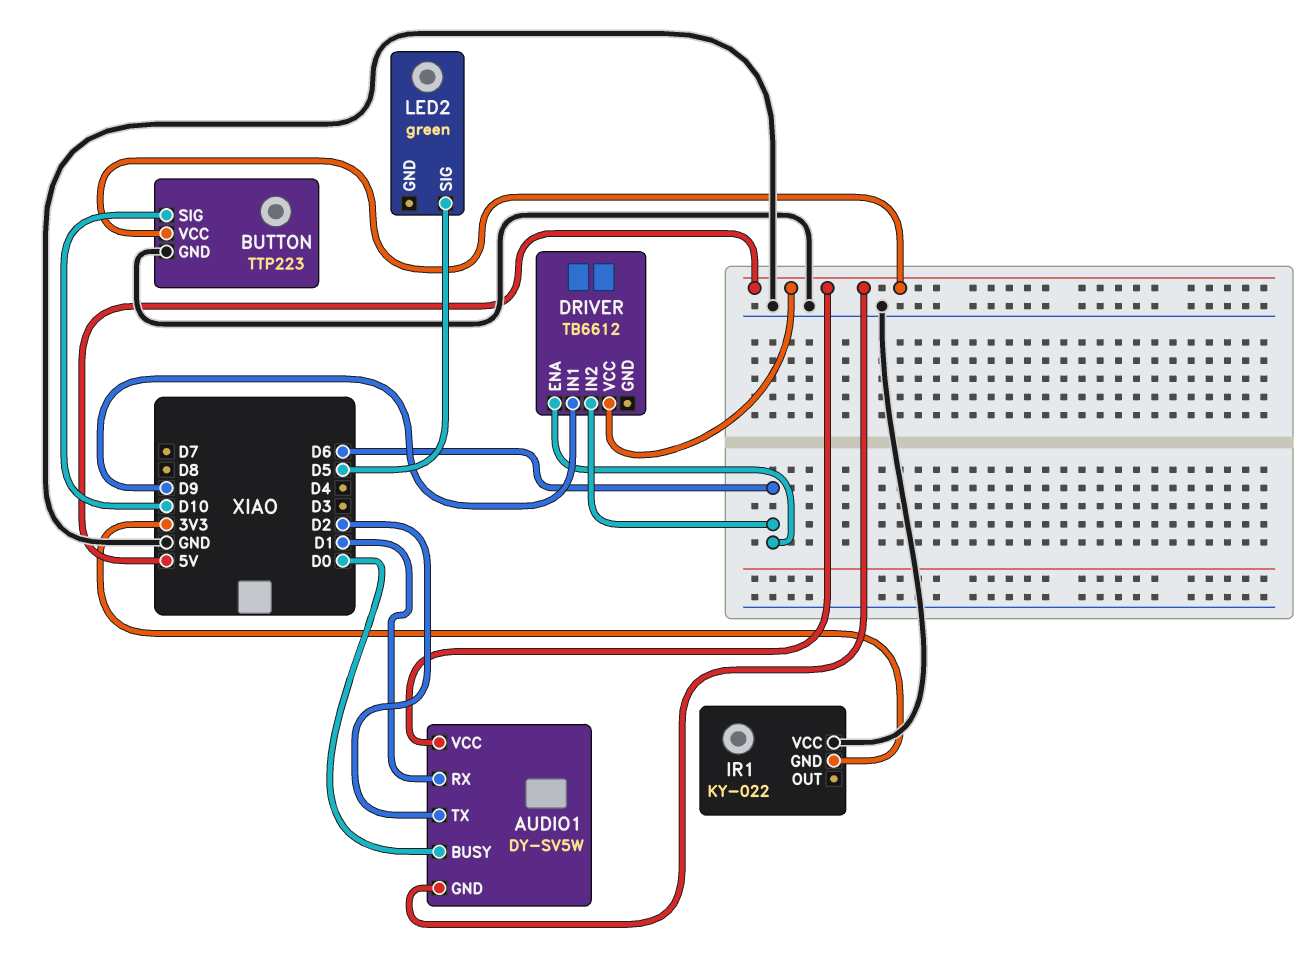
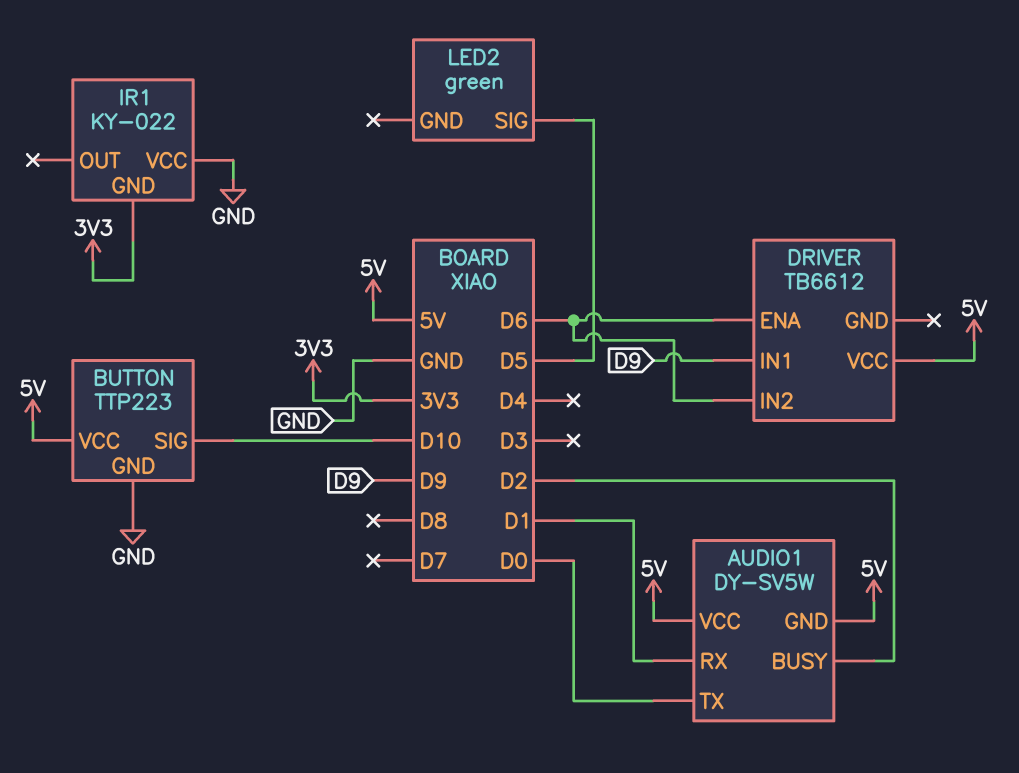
AUDIO1 pin BUSY: D0 -> D2
AUDIO1 pin TX: D2 -> D0

